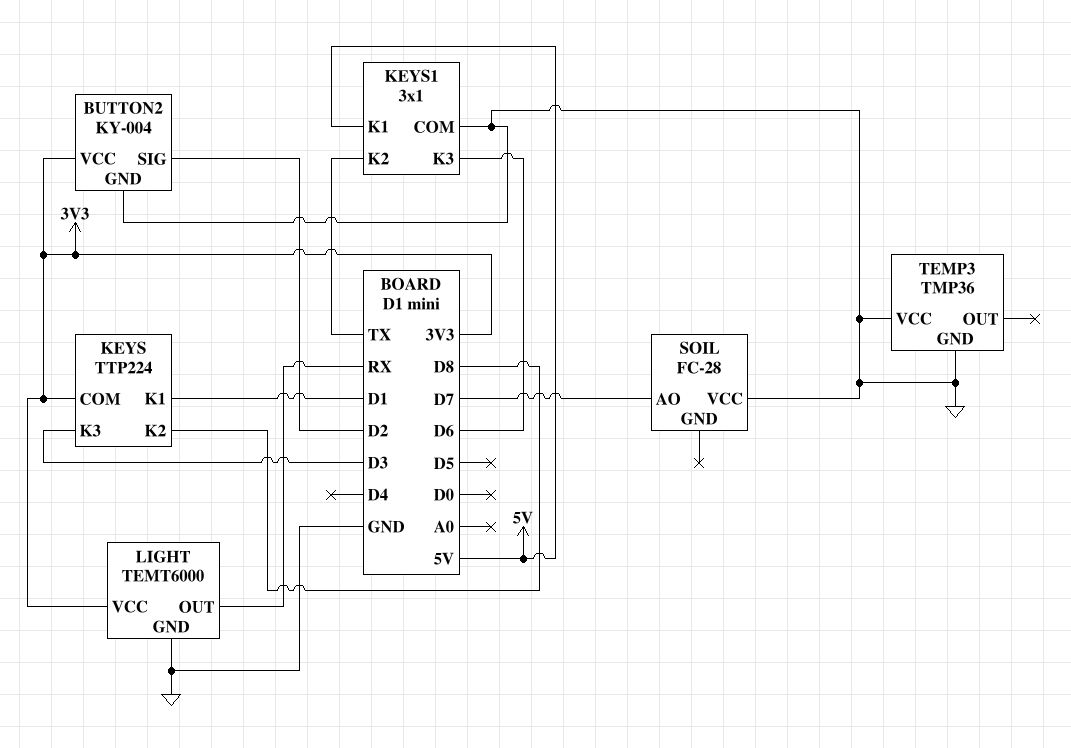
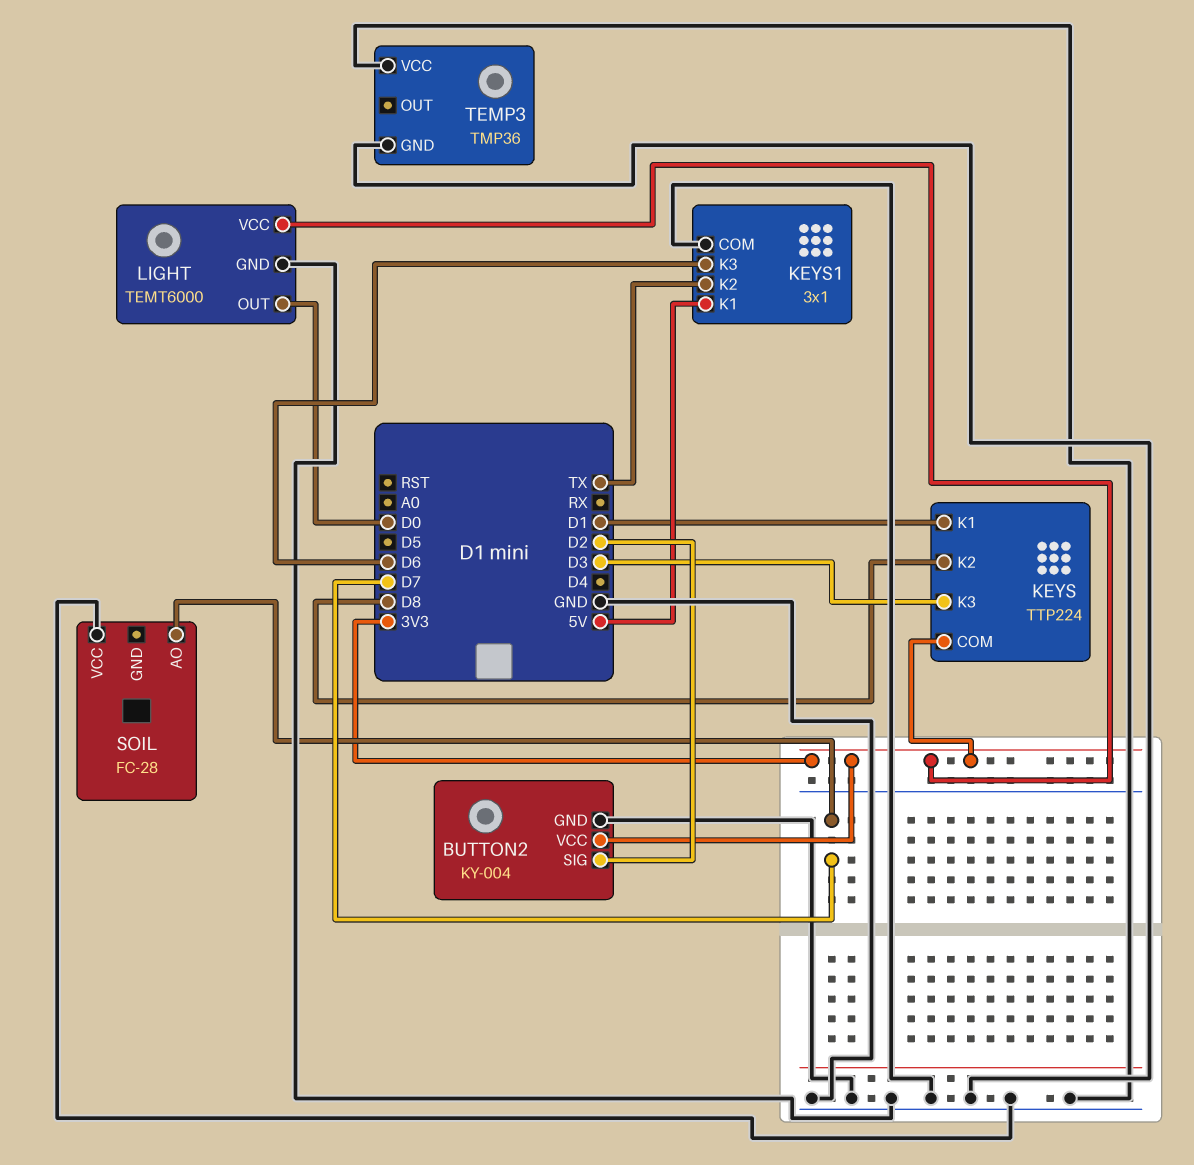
LIGHT pin OUT: RX -> D0

